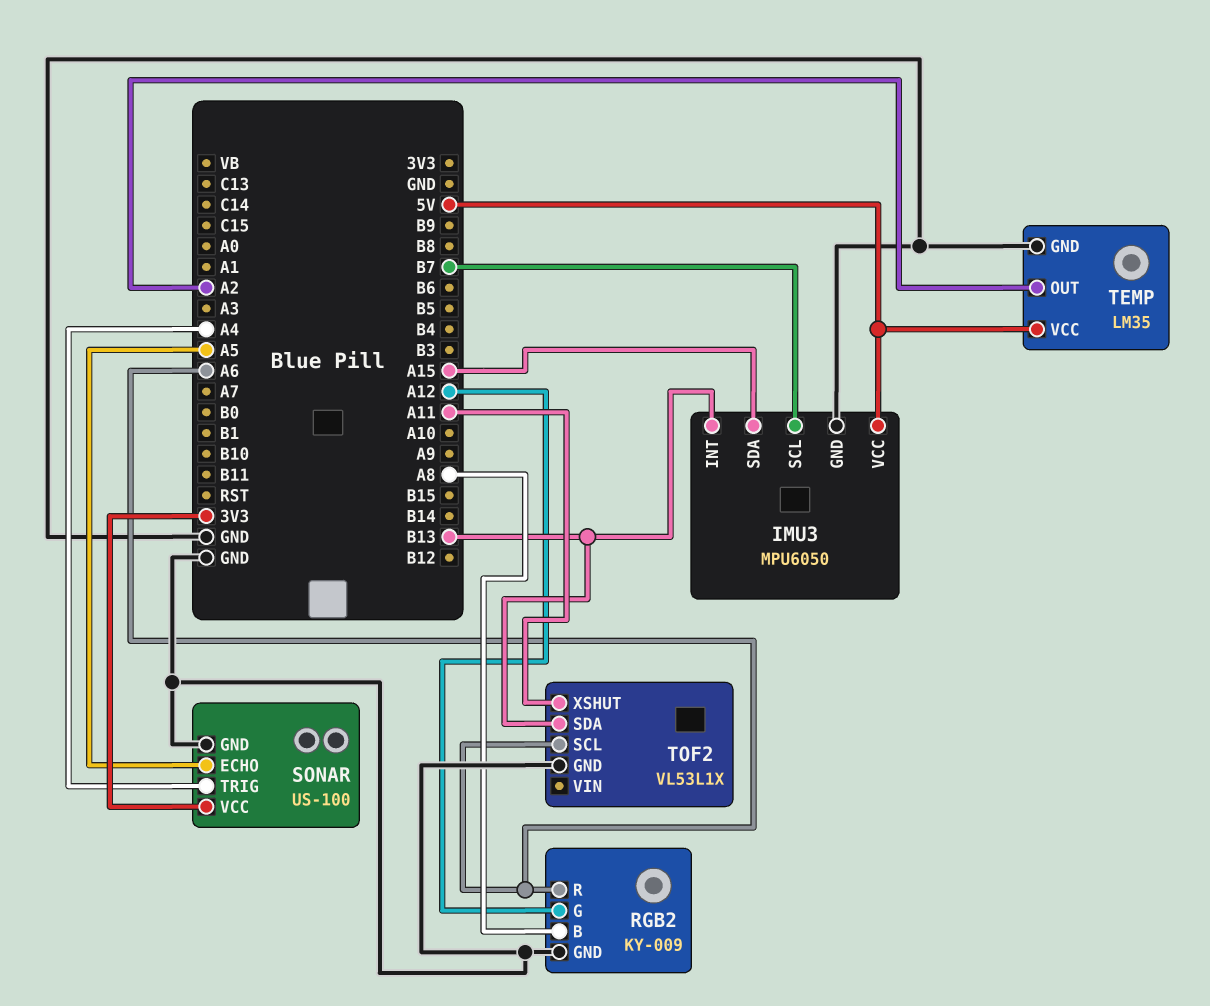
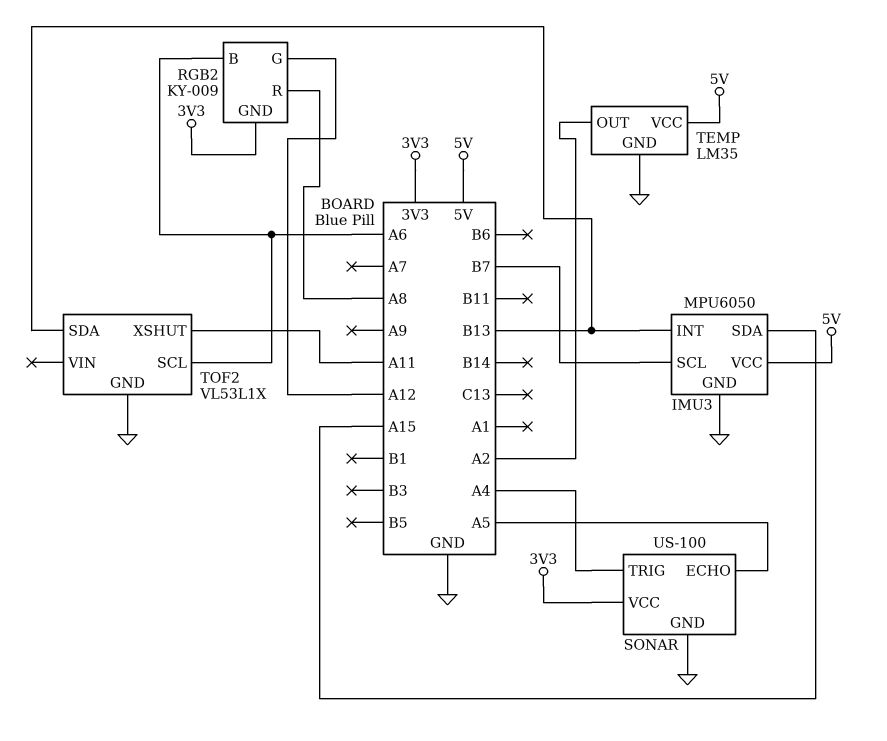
RGB2 pin B: A8 -> A6
RGB2 pin GND: GND -> 3V3
RGB2 pin R: A6 -> A8

